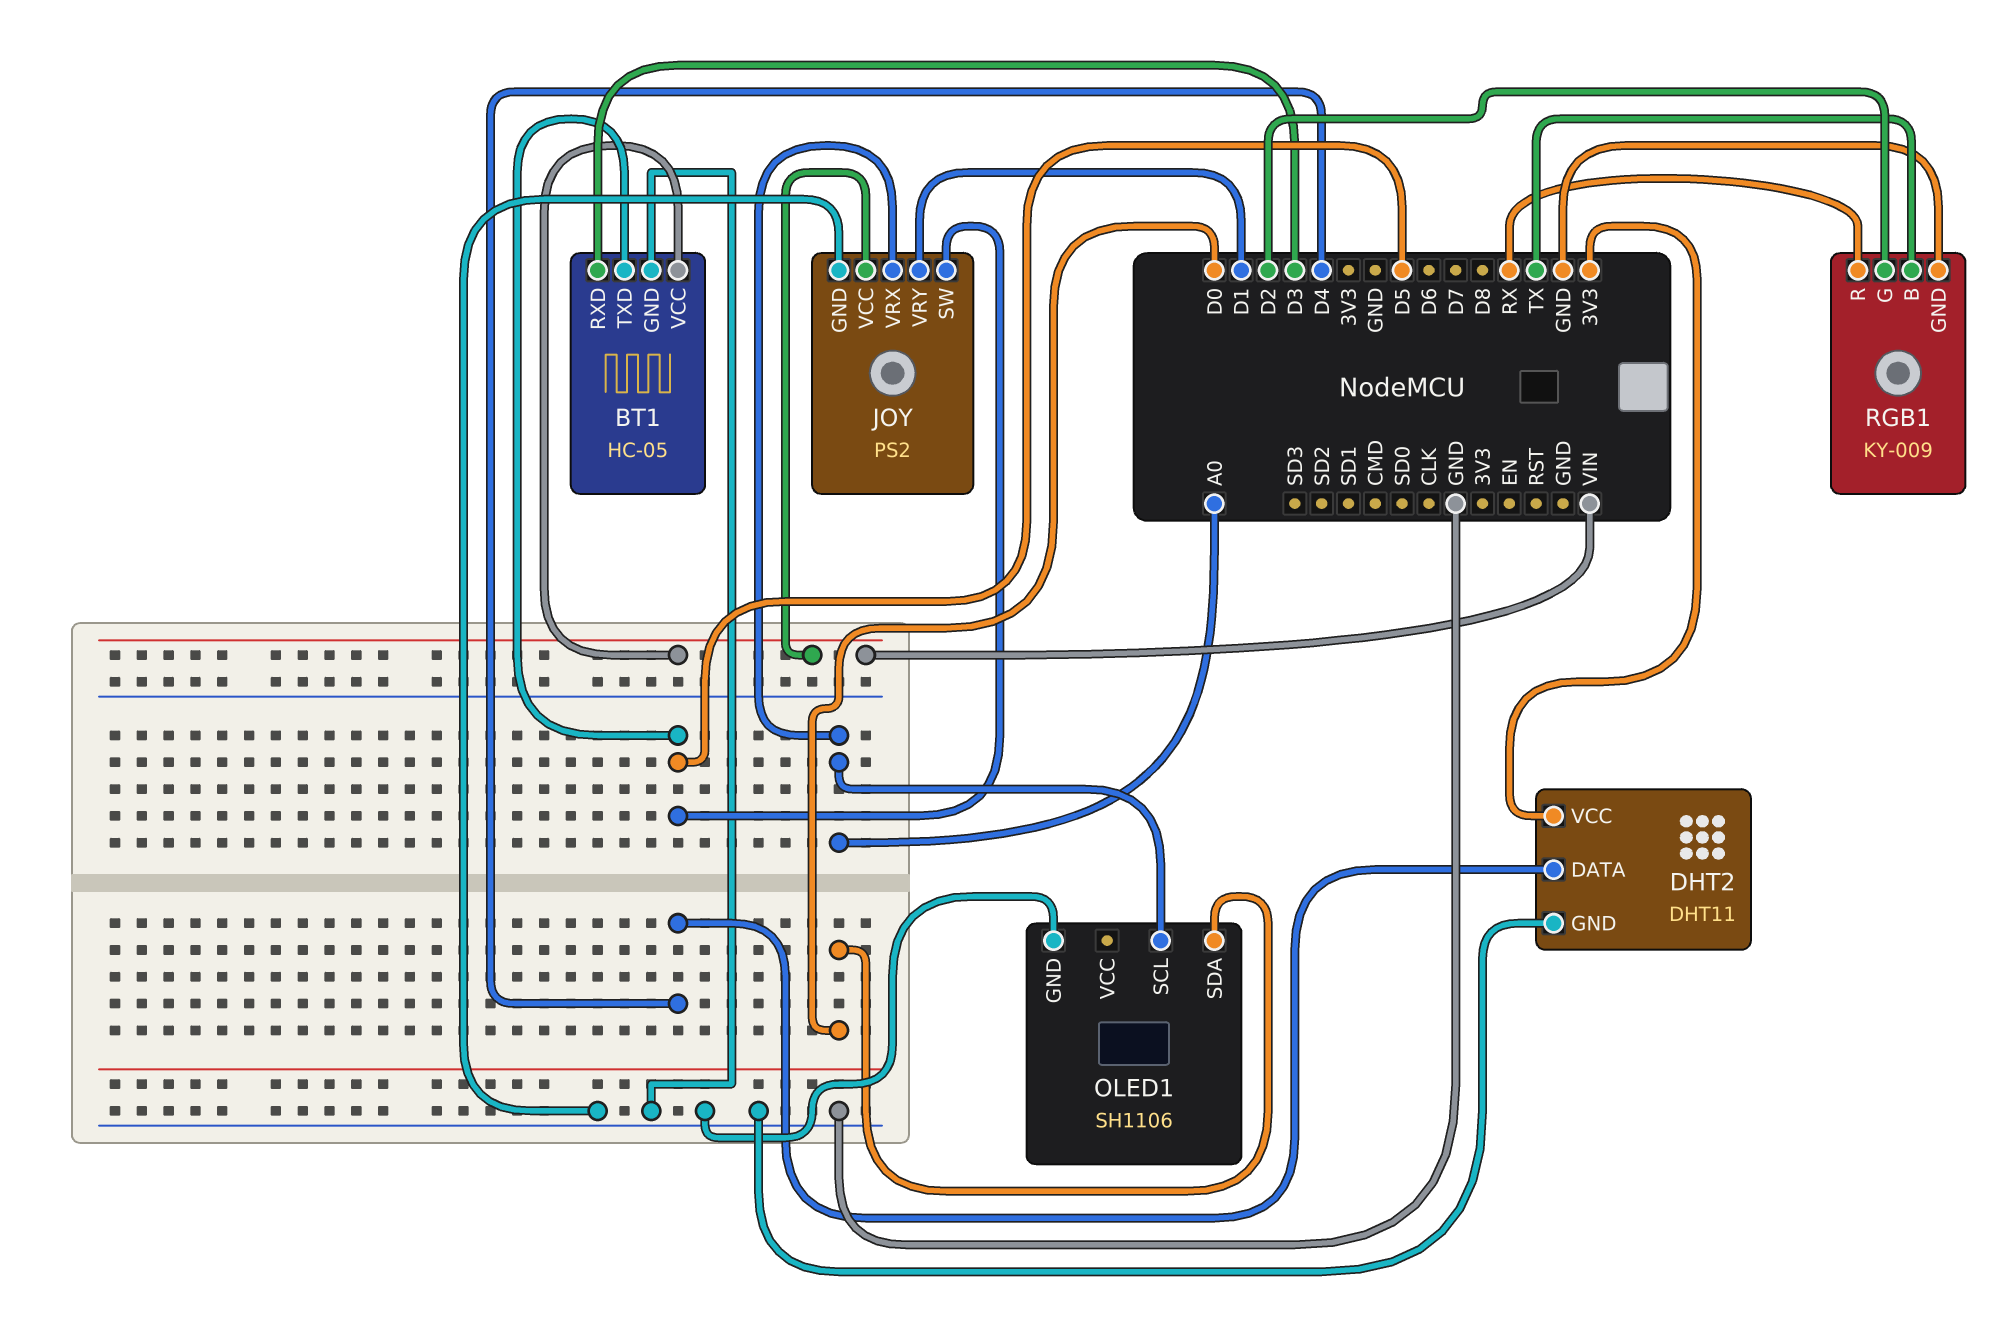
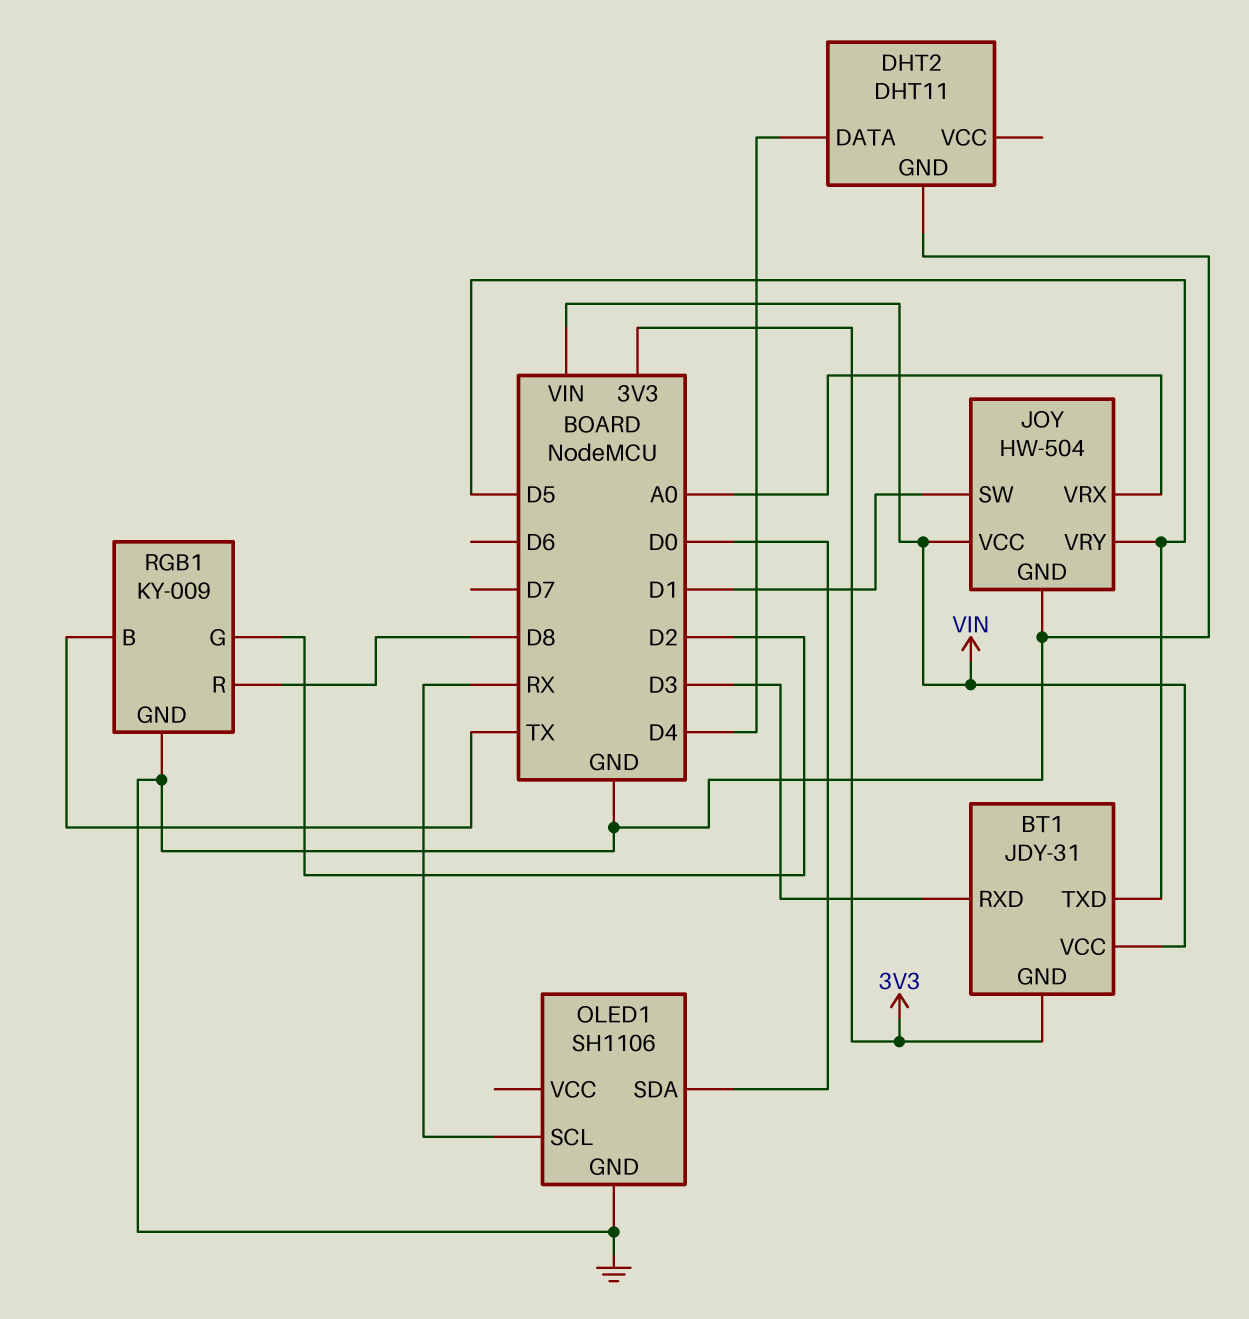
BT1: HC-05 -> JDY-31
BT1 pin GND: GND -> 3V3
DHT2 pin VCC: 3V3 -> none
JOY: PS2 -> HW-504
JOY pin SW: D5 -> D1
JOY pin VRY: D1 -> D5
OLED1 pin SCL: A0 -> RX
RGB1 pin R: RX -> D8

